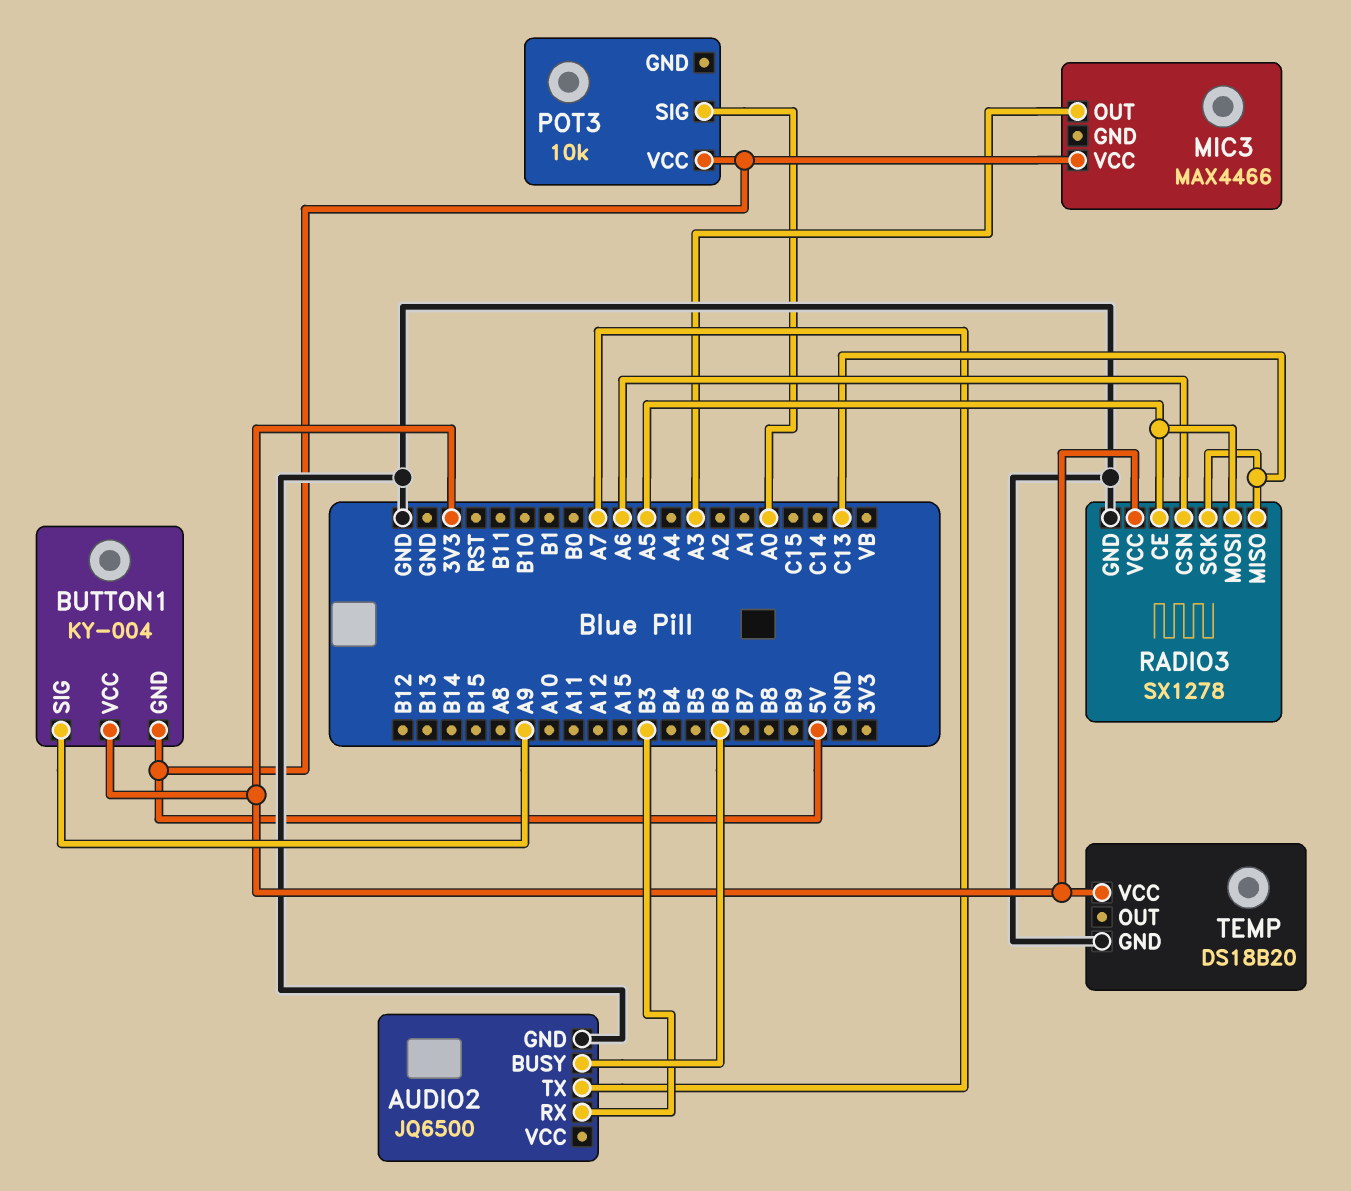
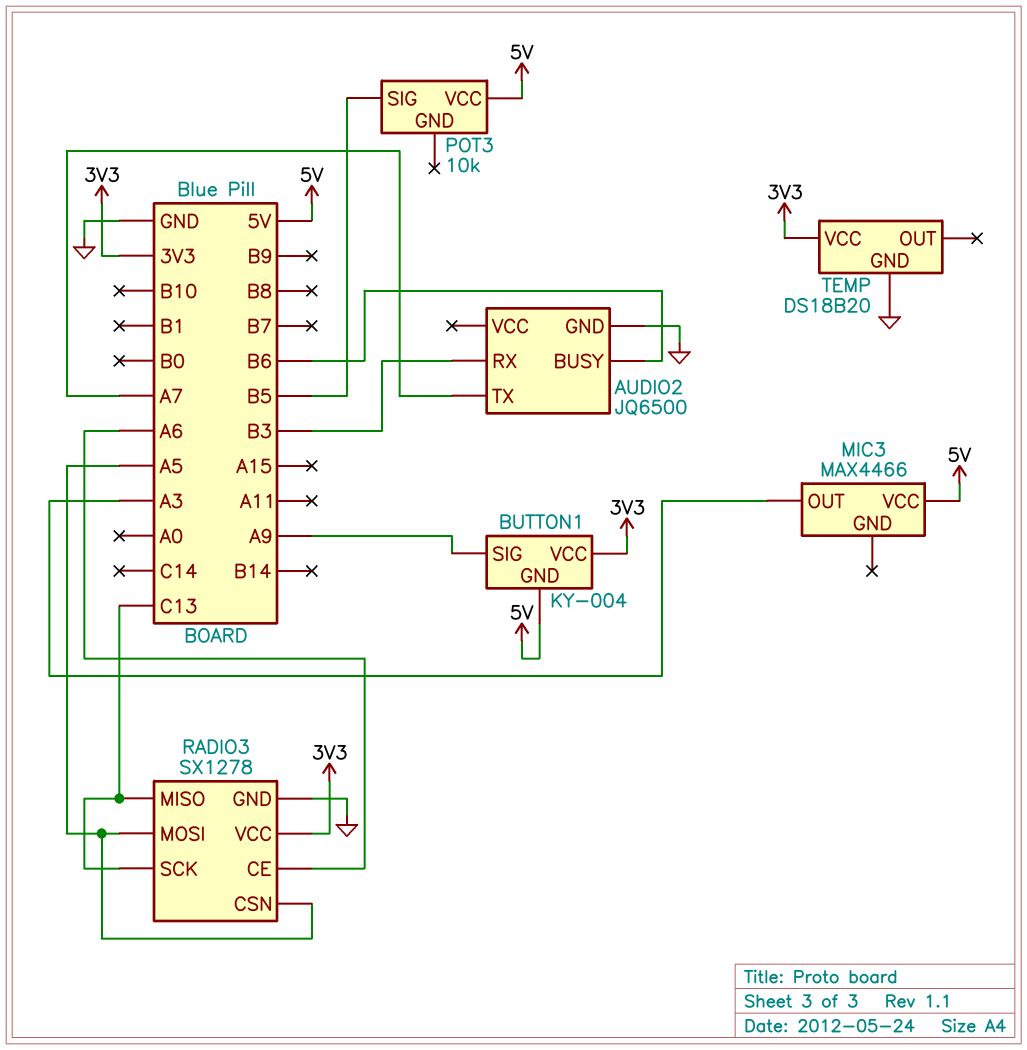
POT3 pin SIG: A0 -> B5
RADIO3 pin CE: A5 -> A6
RADIO3 pin CSN: A6 -> A5

